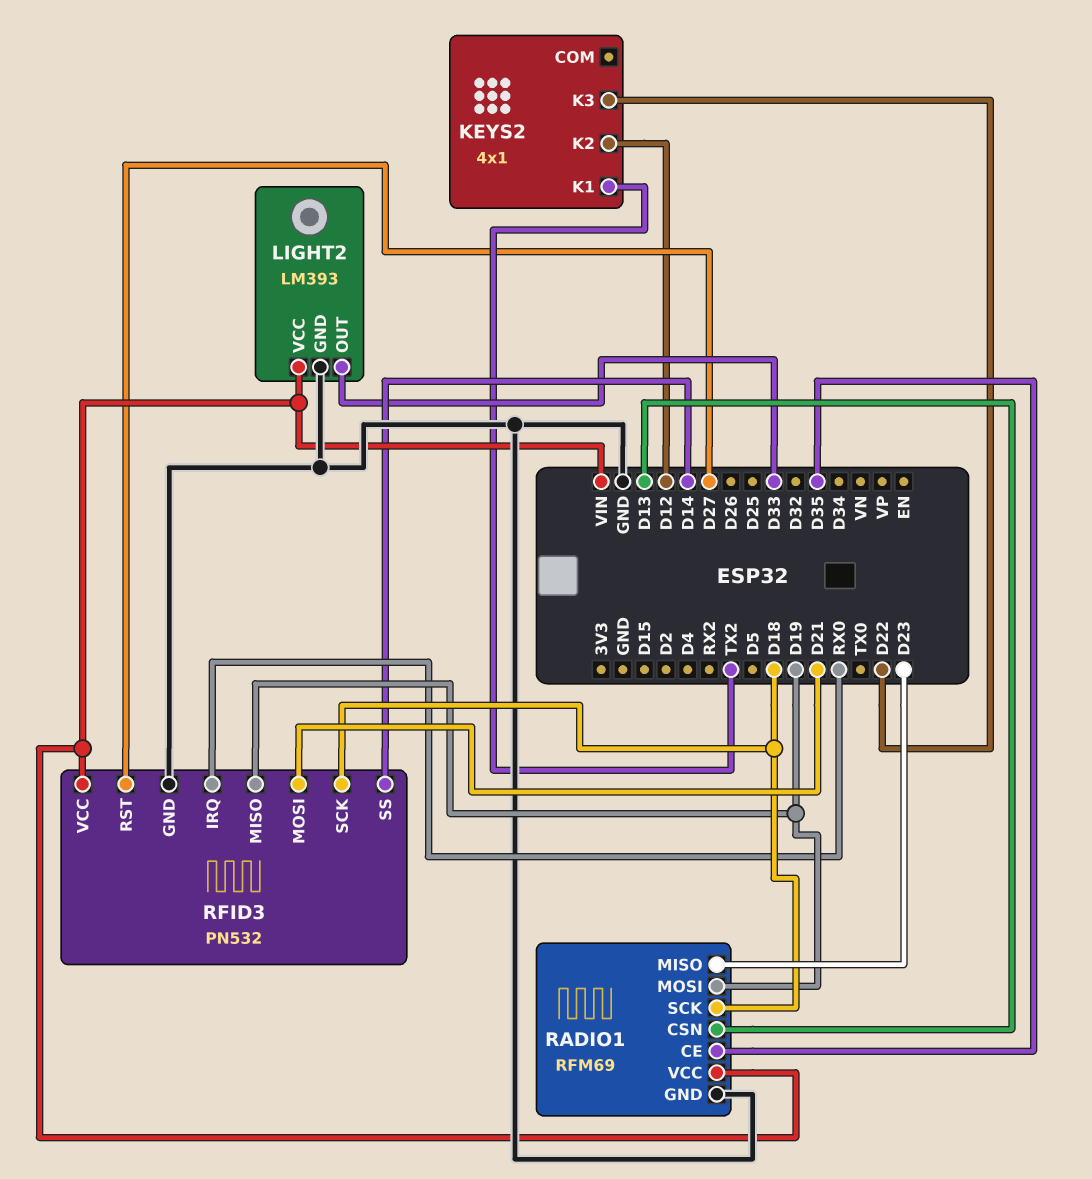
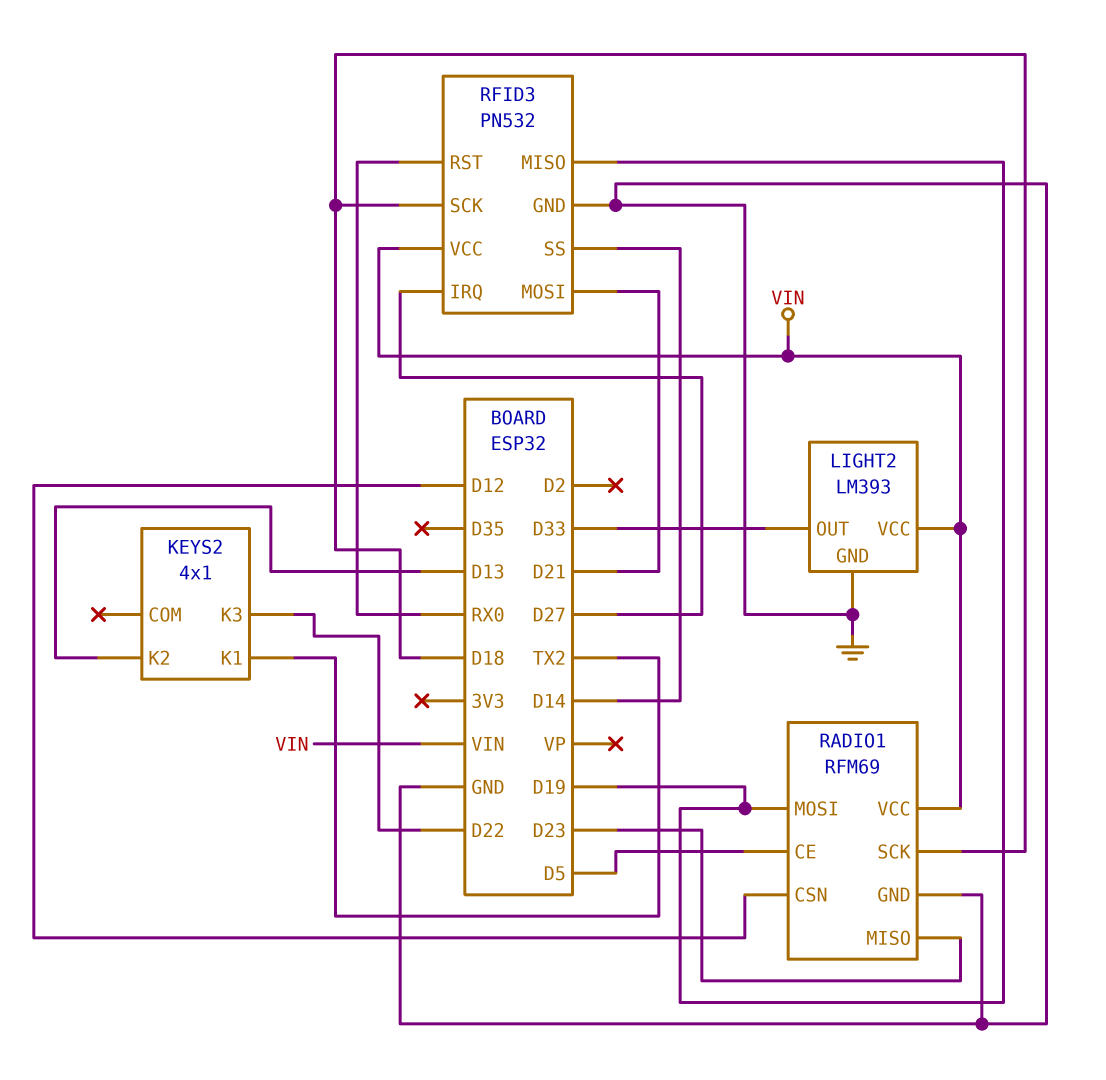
KEYS2 pin K2: D12 -> D13
RADIO1 pin CE: D35 -> D5
RADIO1 pin CSN: D13 -> D12
RFID3 pin IRQ: RX0 -> D27
RFID3 pin RST: D27 -> RX0

